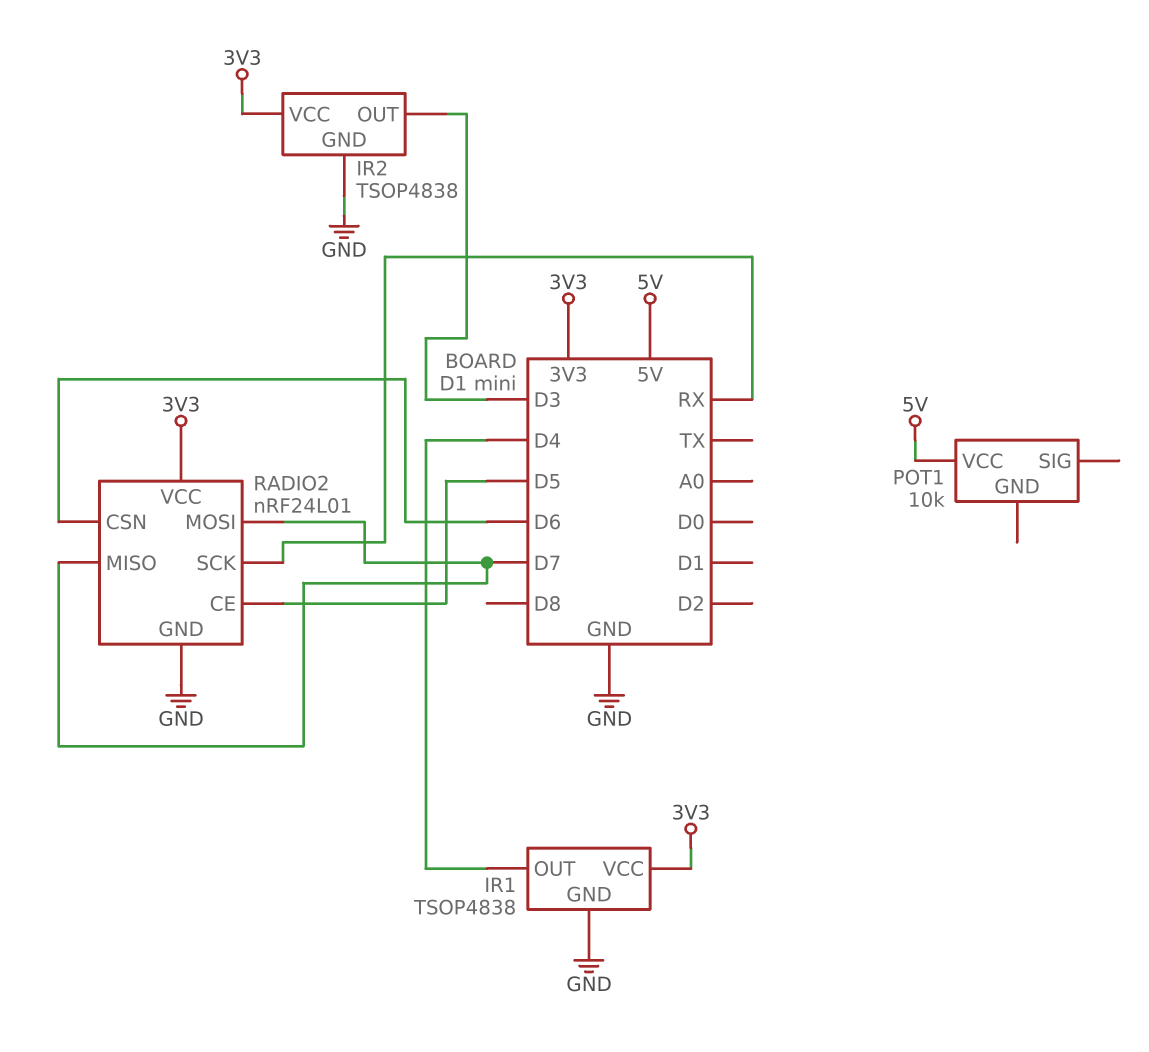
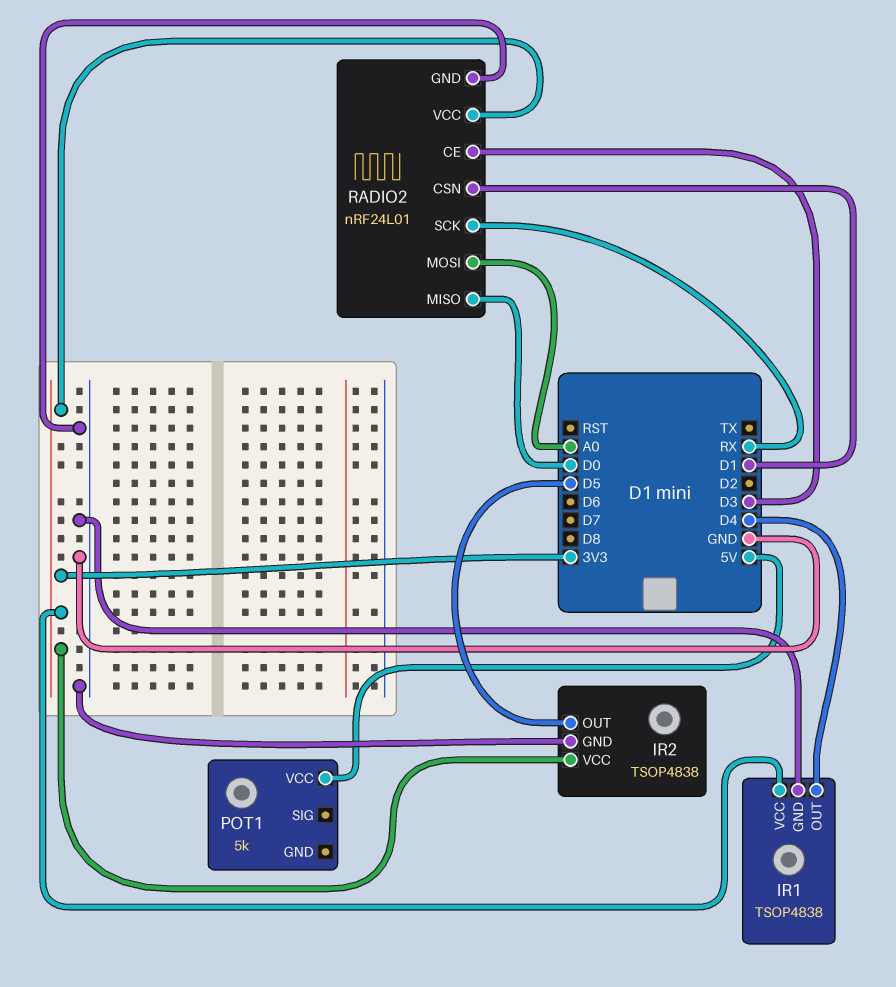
IR2 pin OUT: D3 -> D5
POT1: 10k -> 5k
RADIO2 pin CE: D5 -> D3
RADIO2 pin CSN: D6 -> D1
RADIO2 pin MISO: D7 -> D0
RADIO2 pin MOSI: D7 -> A0

